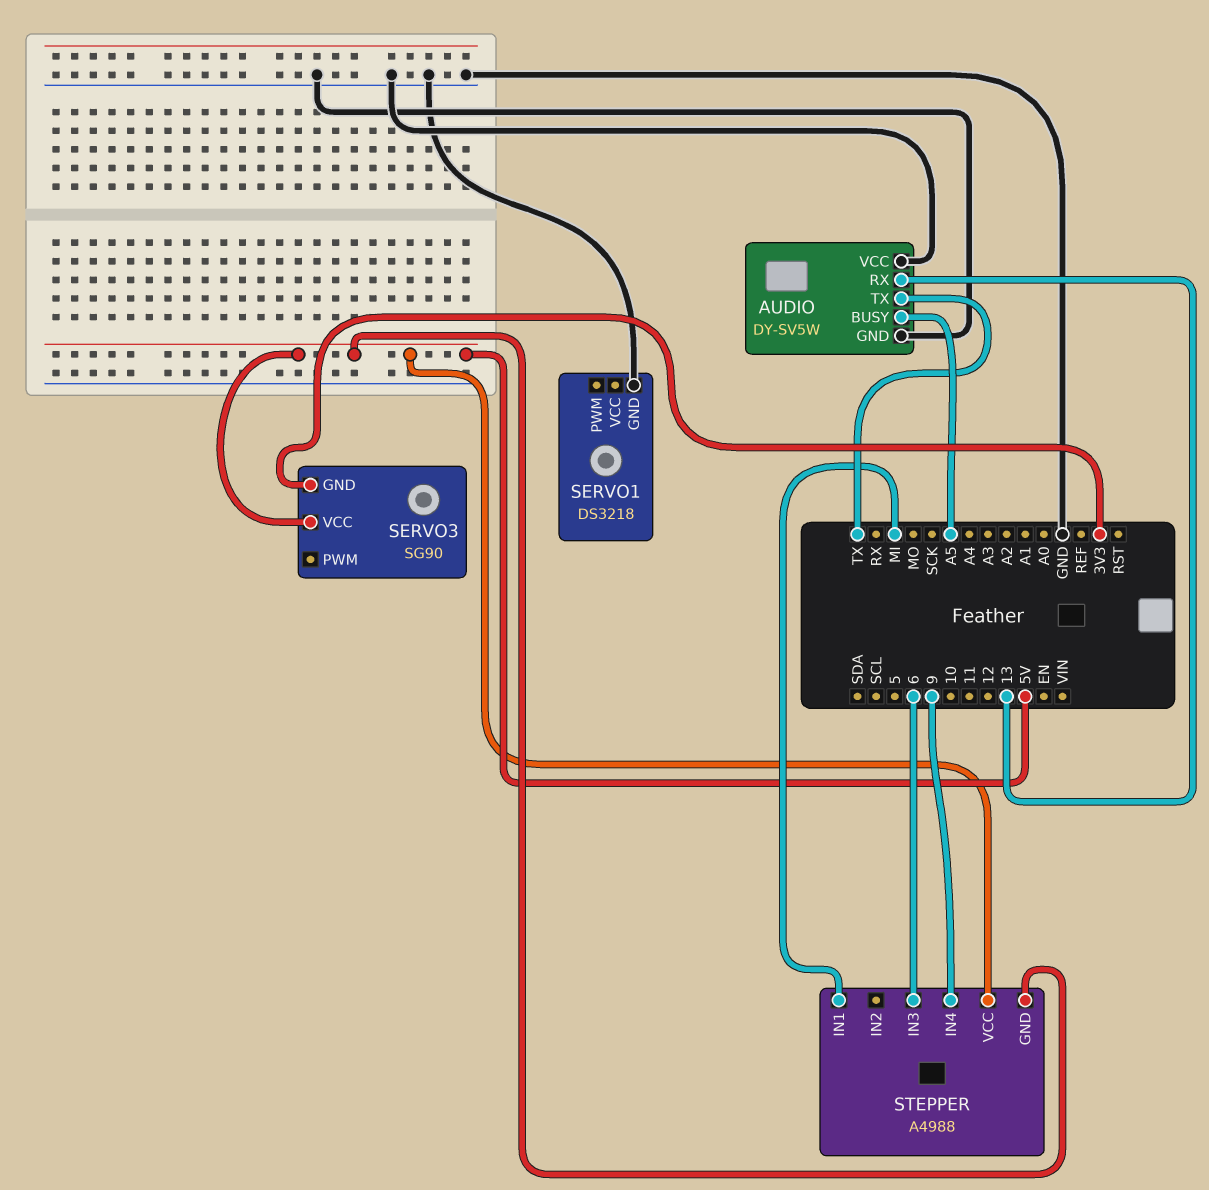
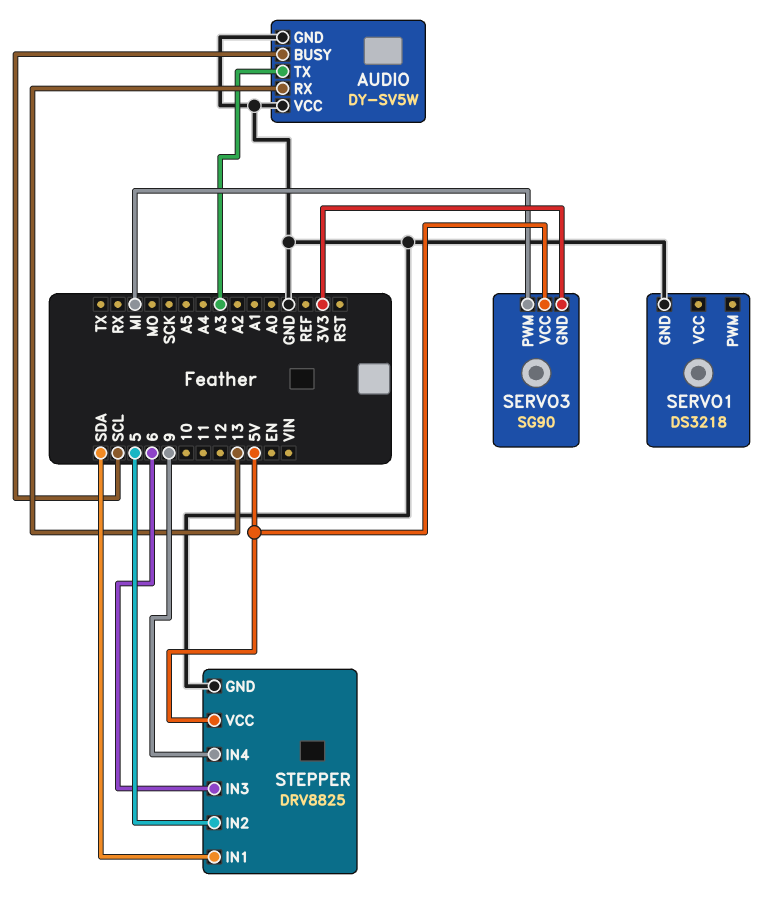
AUDIO pin BUSY: A5 -> SCL
AUDIO pin TX: TX -> A3
SERVO3 pin PWM: none -> MI
STEPPER: A4988 -> DRV8825
STEPPER pin GND: 5V -> GND
STEPPER pin IN1: MI -> SDA
STEPPER pin IN2: none -> 5

